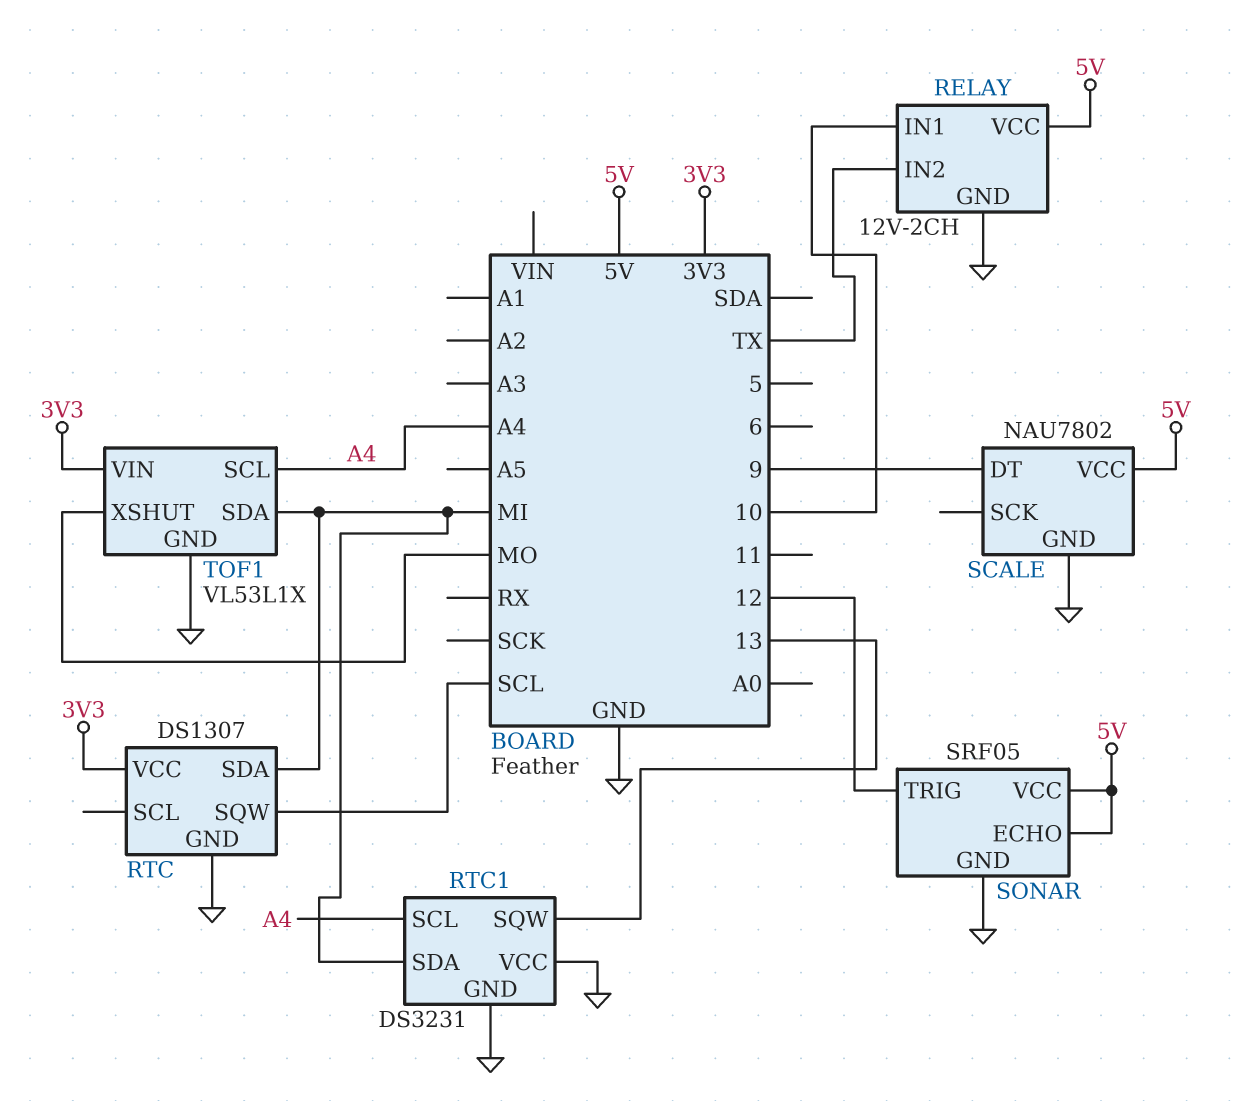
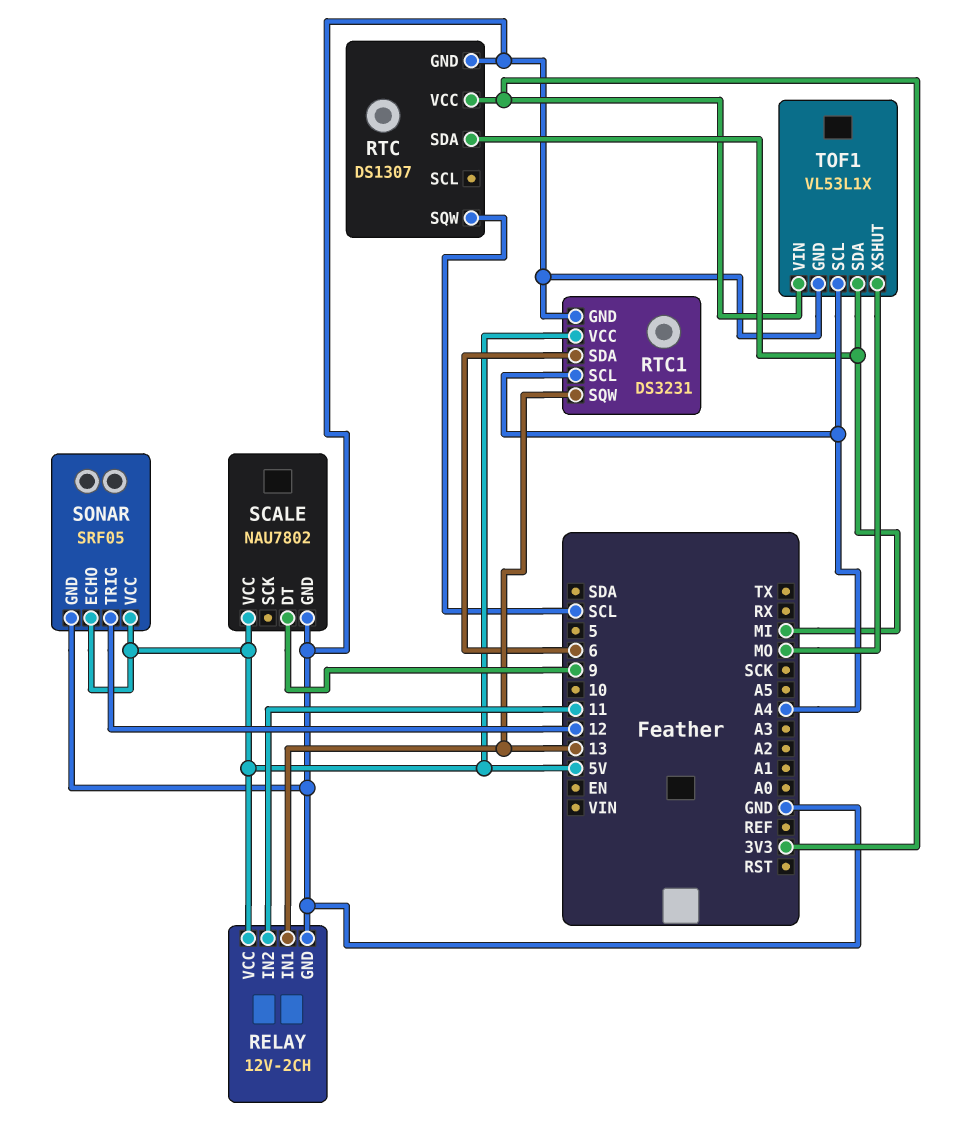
RELAY pin IN1: 10 -> 13
RELAY pin IN2: TX -> 11
RTC1 pin SDA: MI -> 6
RTC1 pin VCC: GND -> 5V

